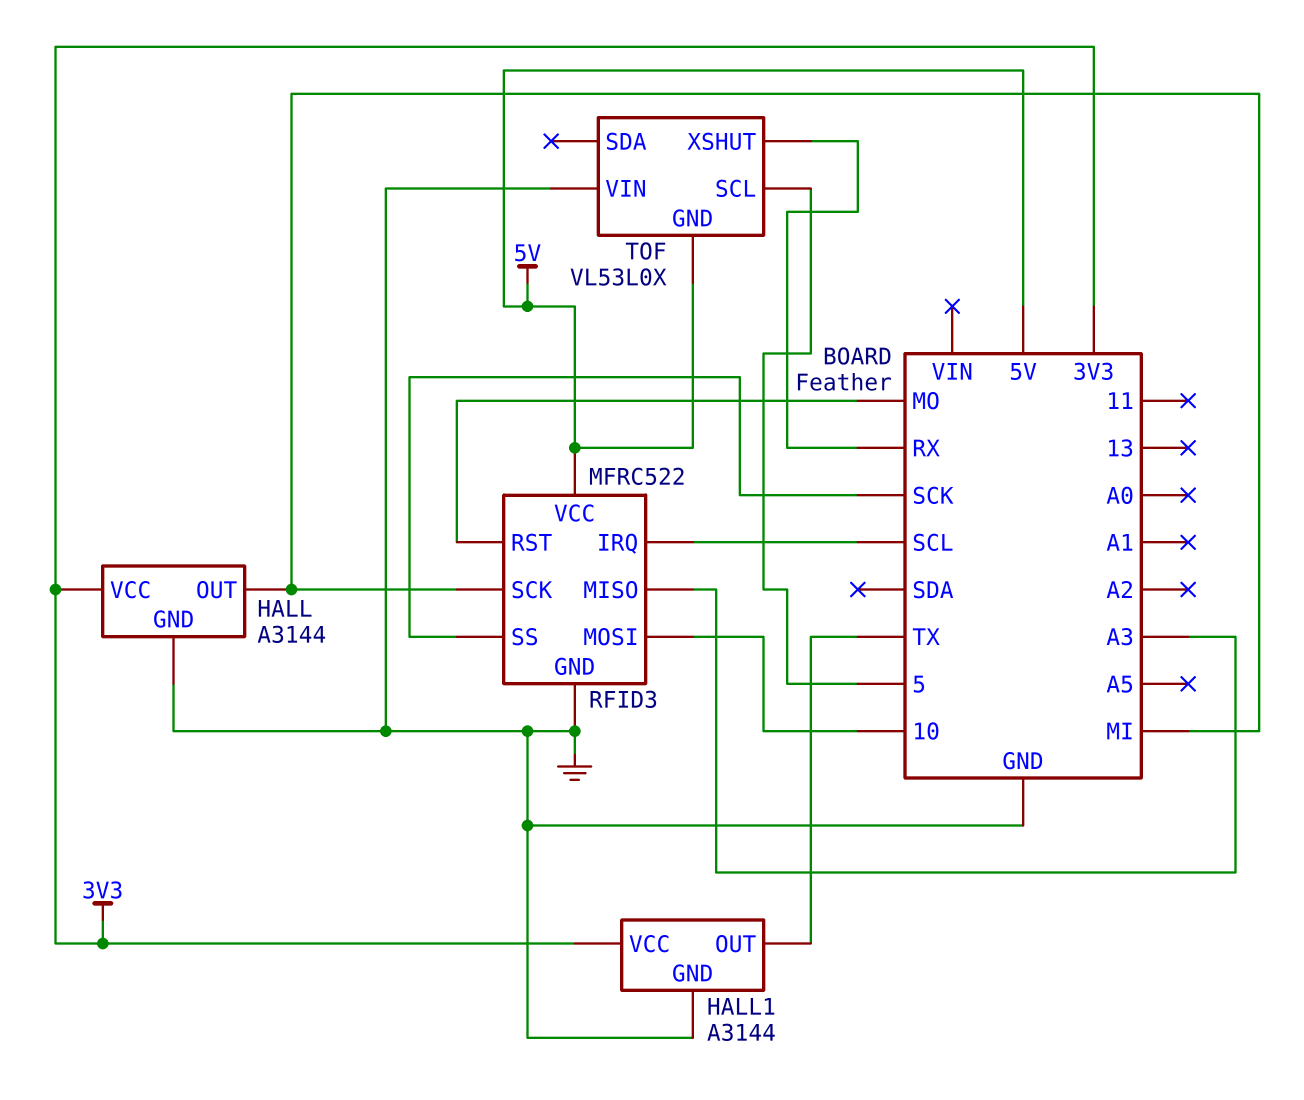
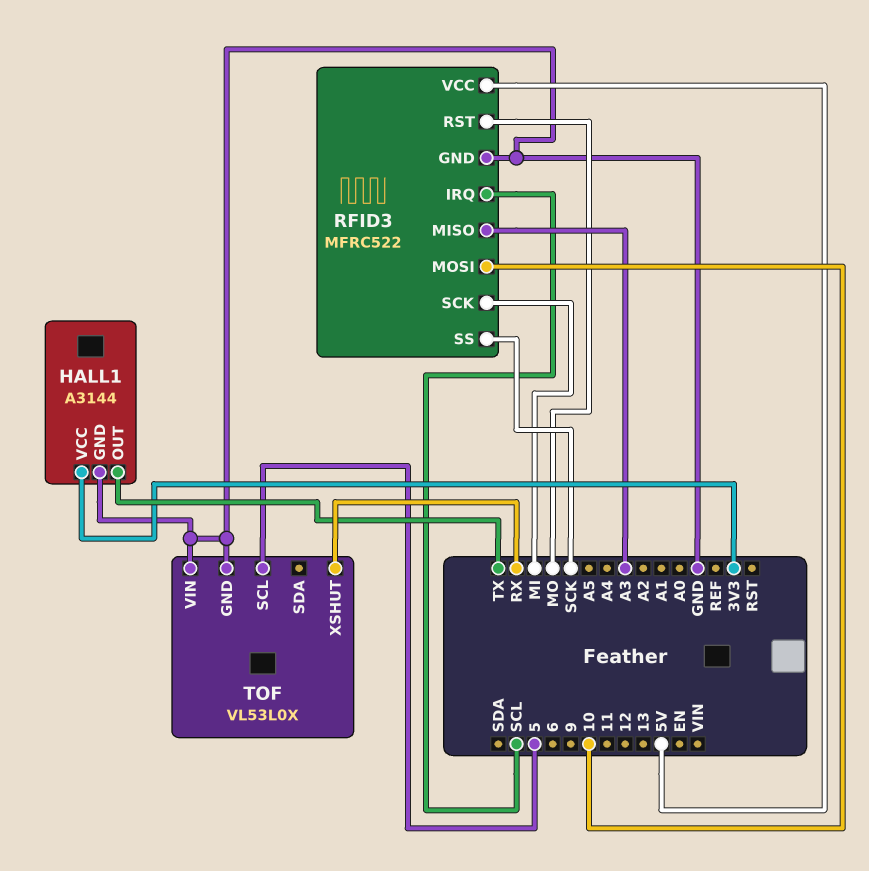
HALL: A3144 -> none
HALL pin GND: GND -> none
HALL pin OUT: MI -> none
HALL pin VCC: 3V3 -> none
TOF pin GND: 5V -> GND

